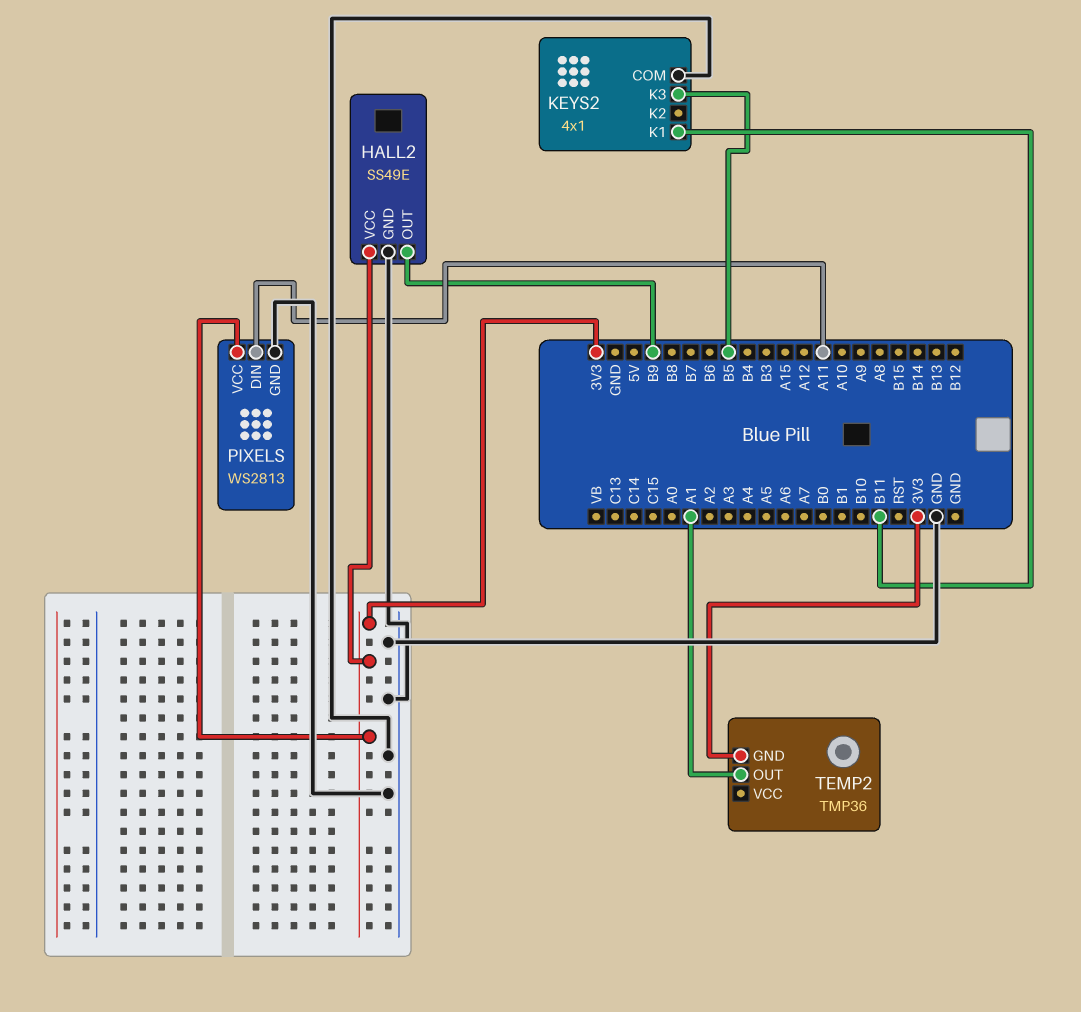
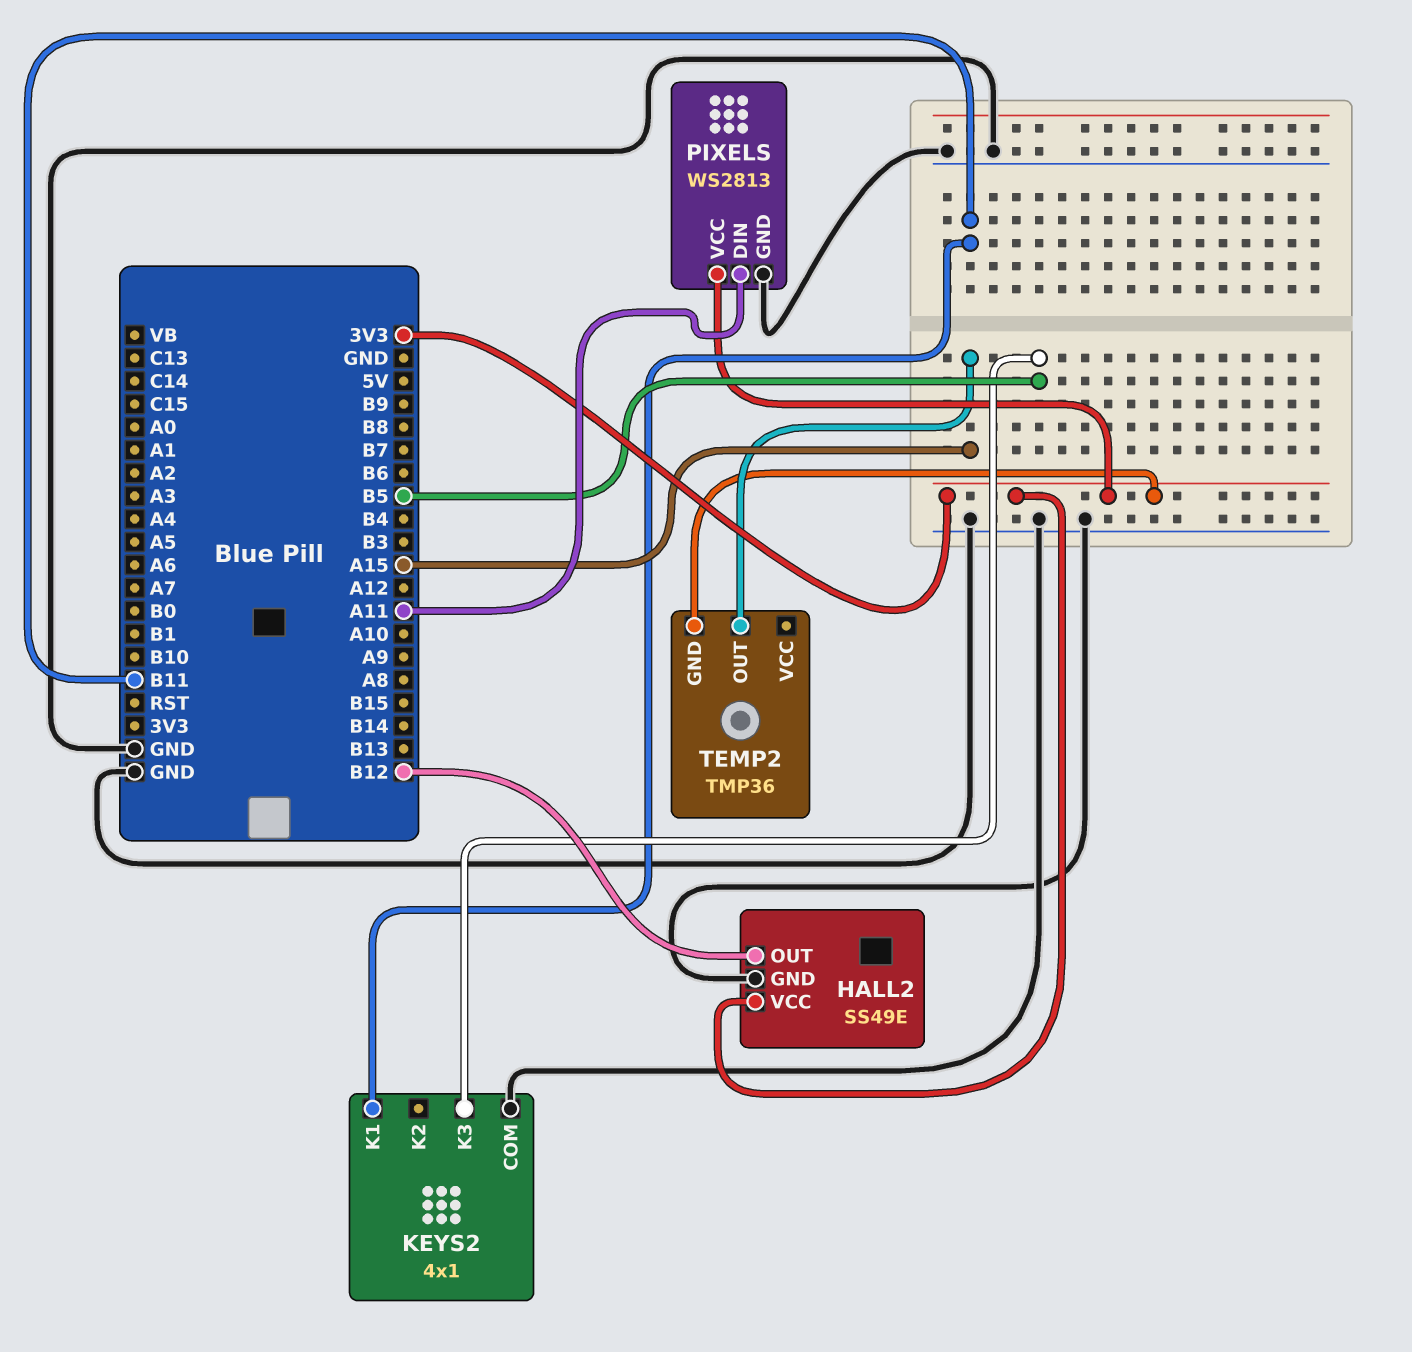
HALL2 pin OUT: B9 -> B12
TEMP2 pin OUT: A1 -> A15

